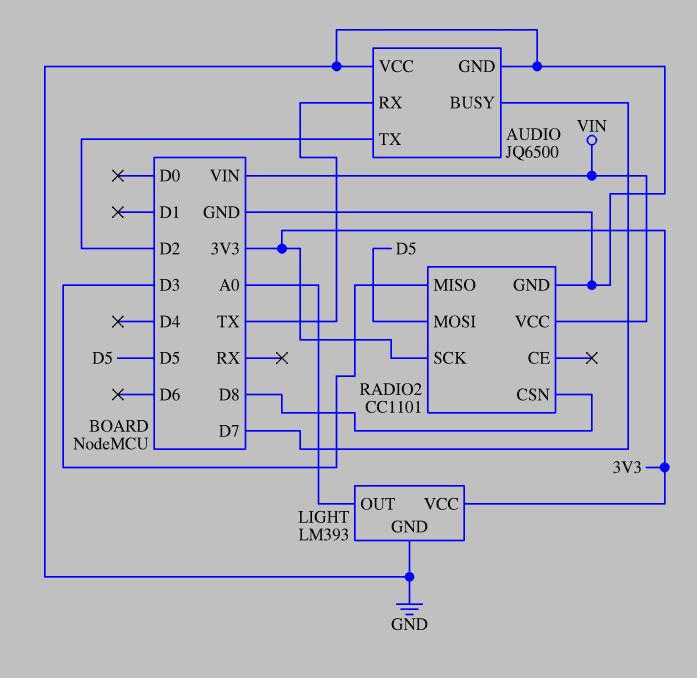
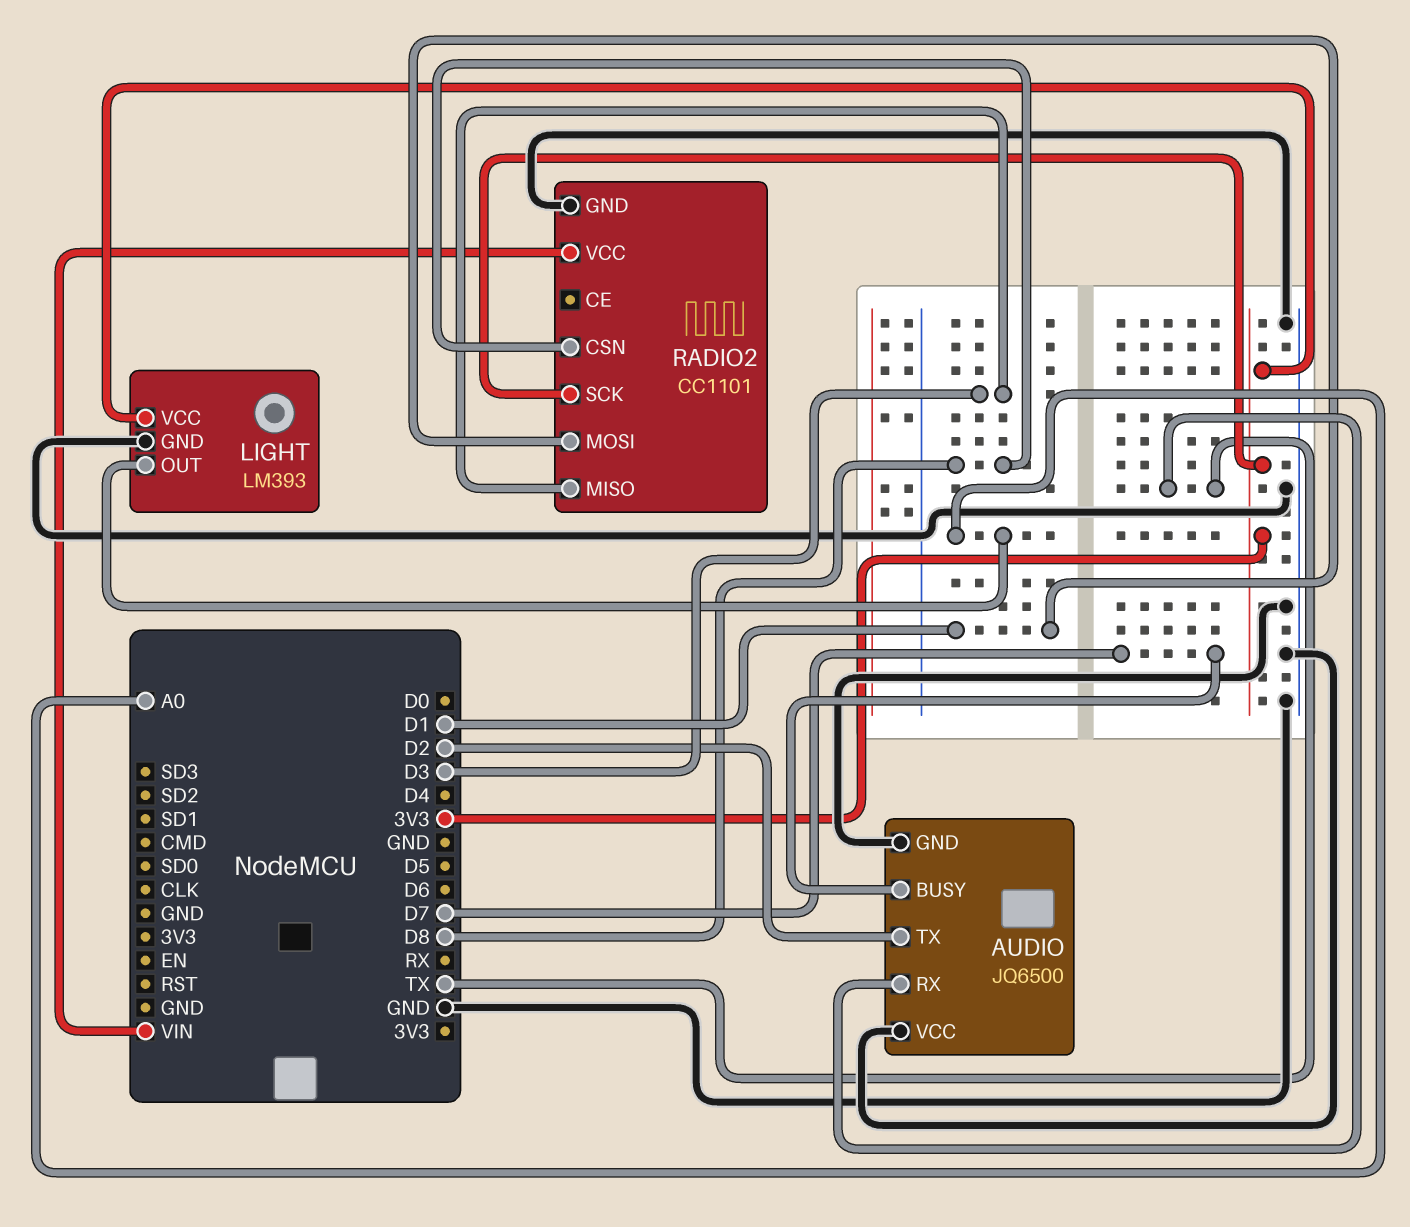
RADIO2 pin MOSI: D5 -> D1

